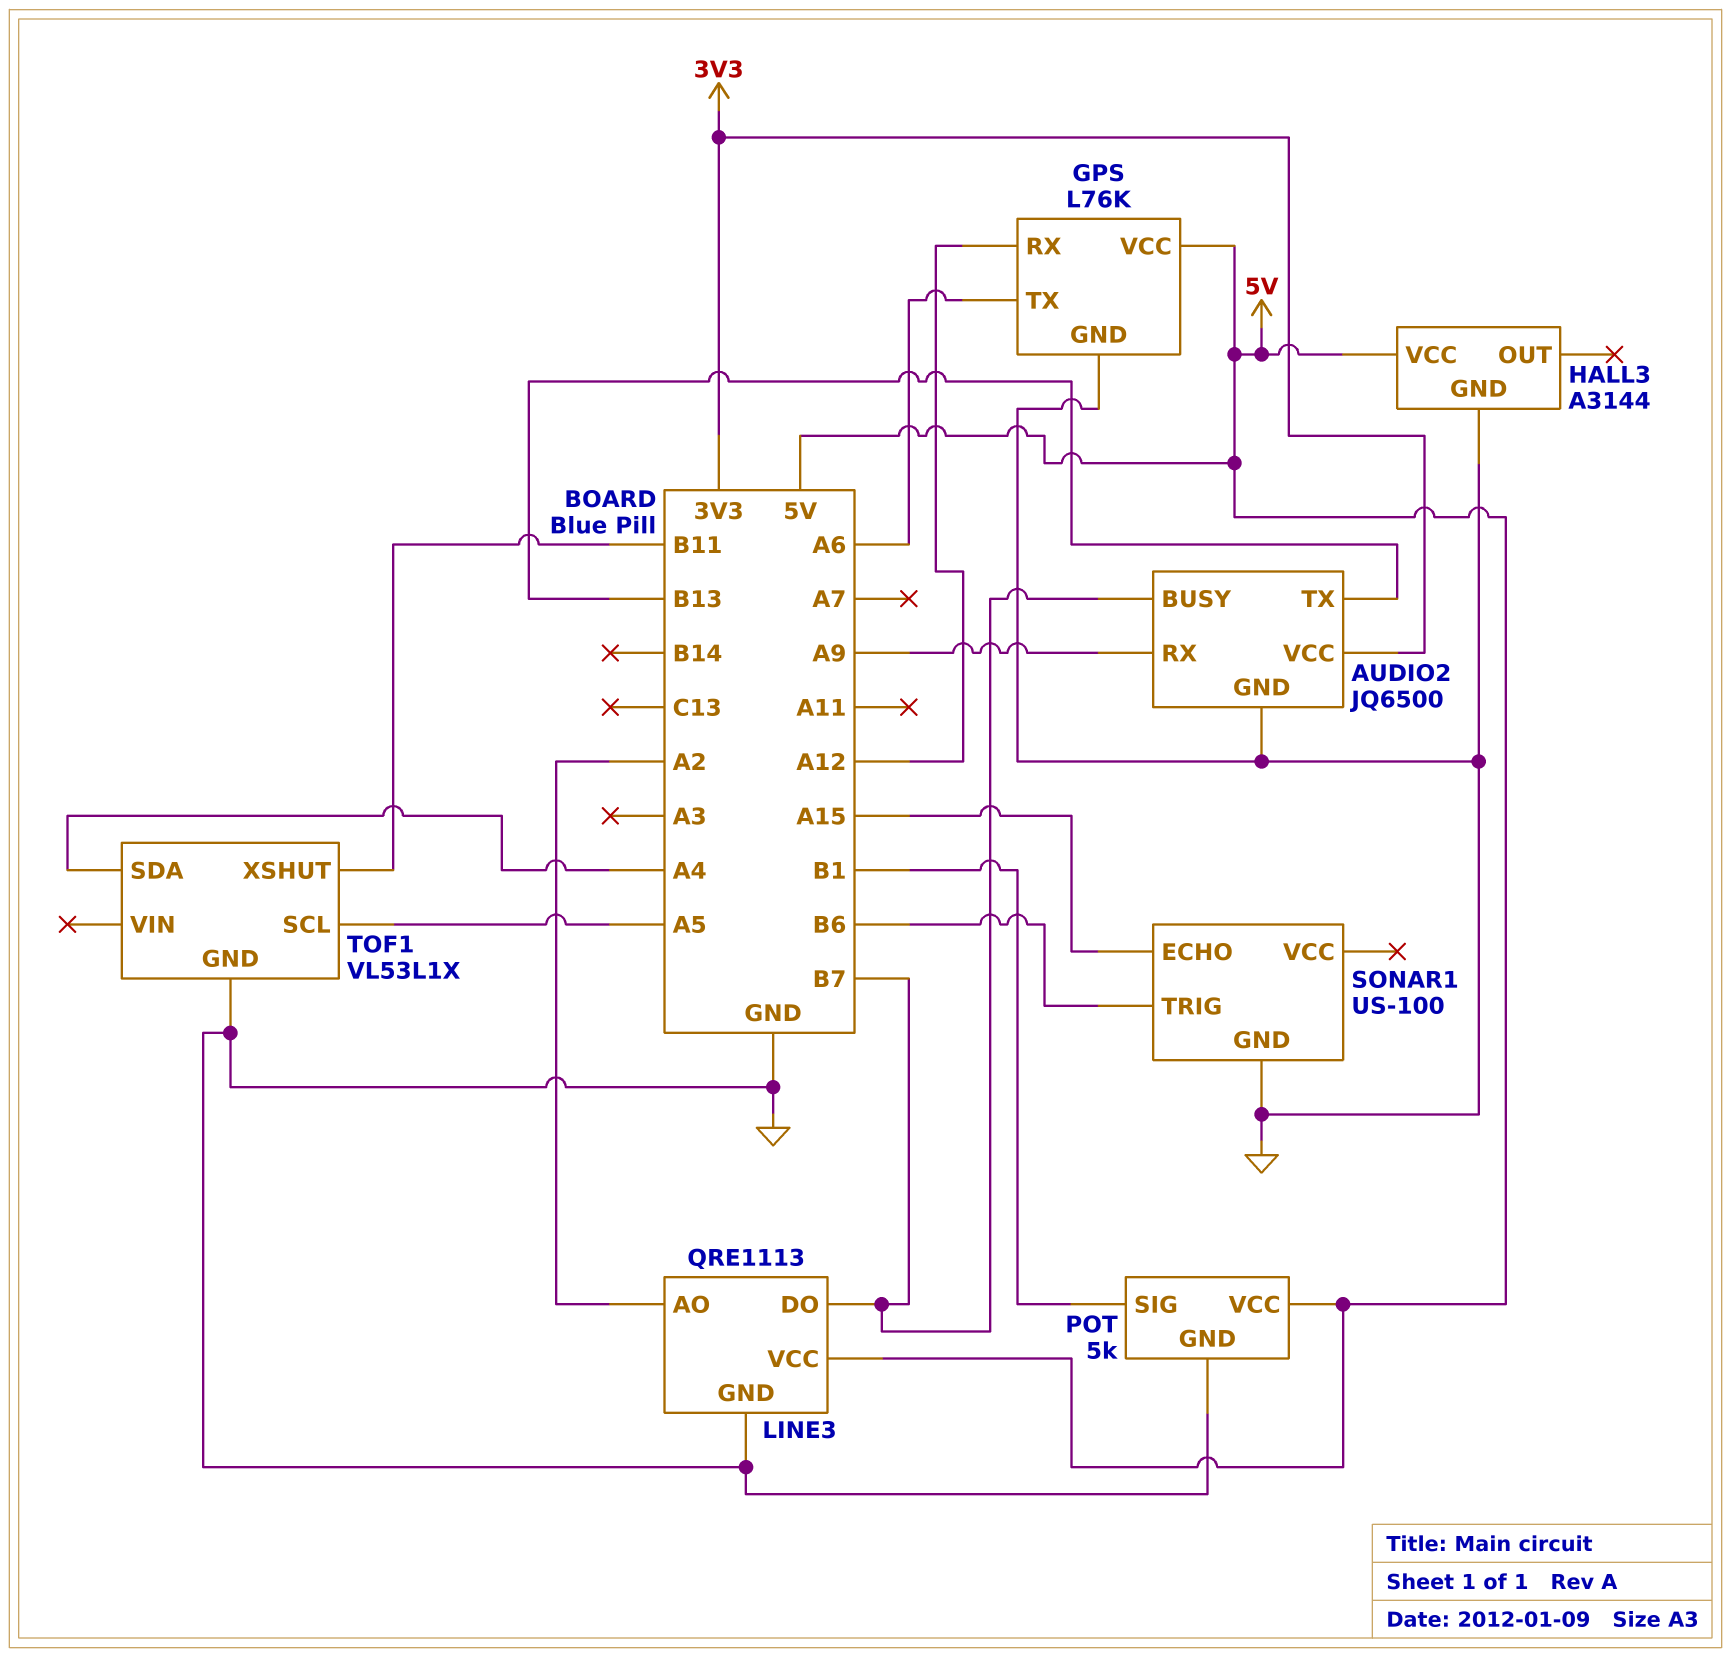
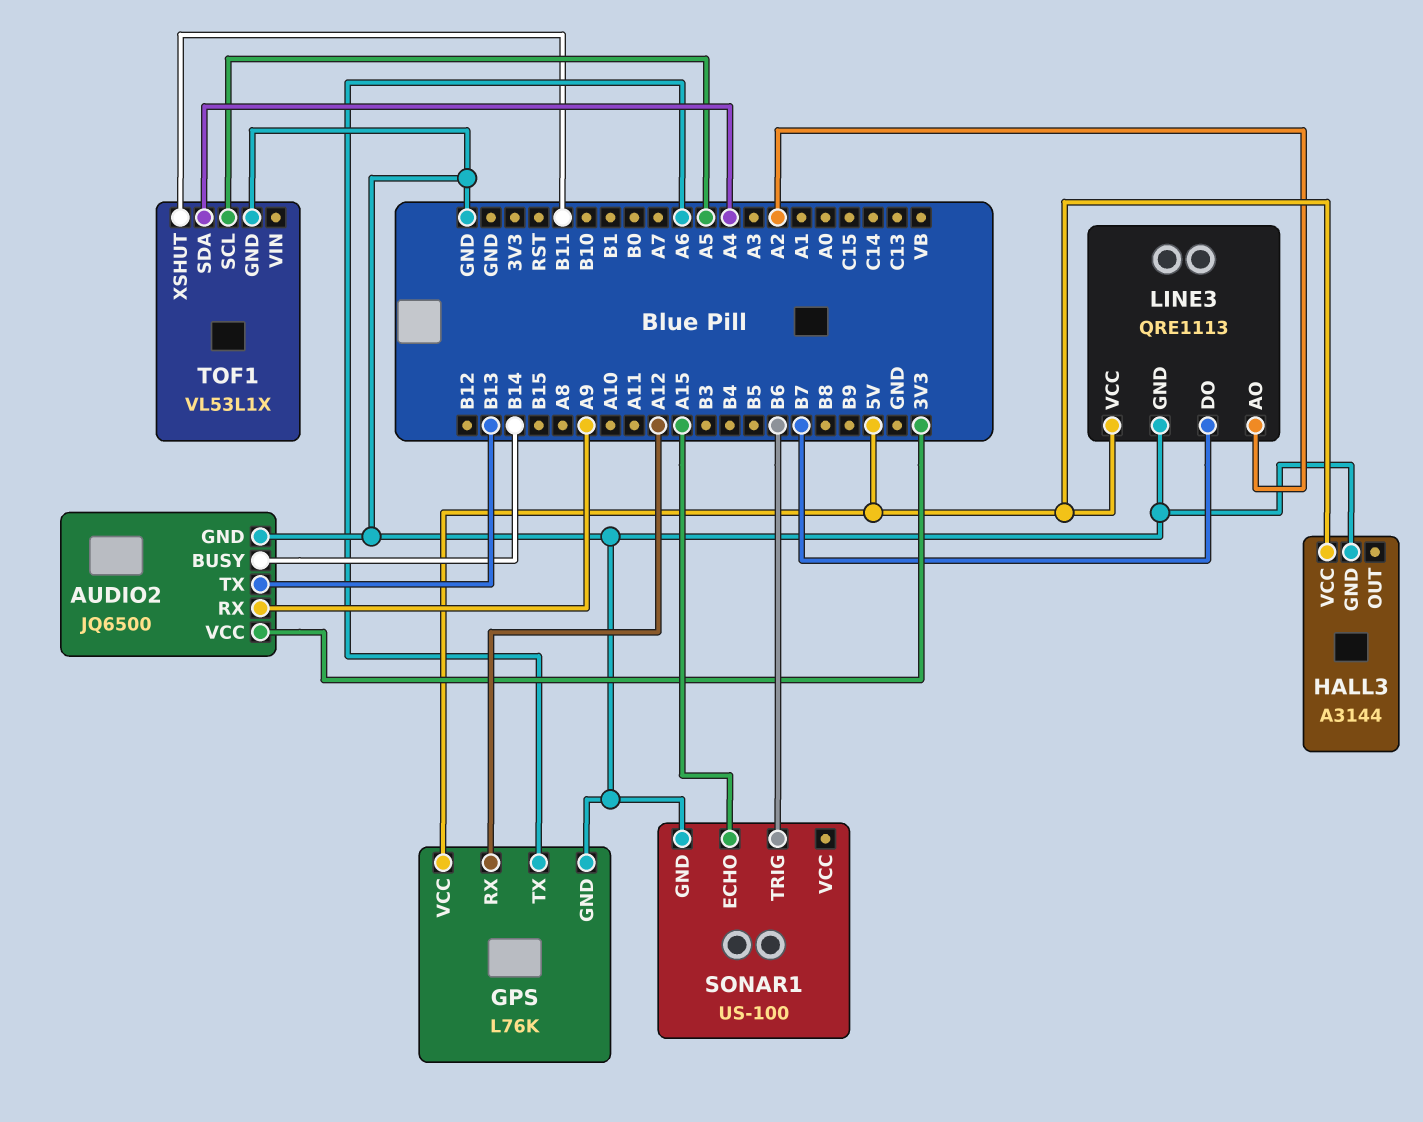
AUDIO2 pin BUSY: B7 -> B14
POT: 5k -> none
POT pin GND: GND -> none
POT pin SIG: B1 -> none
POT pin VCC: 5V -> none

